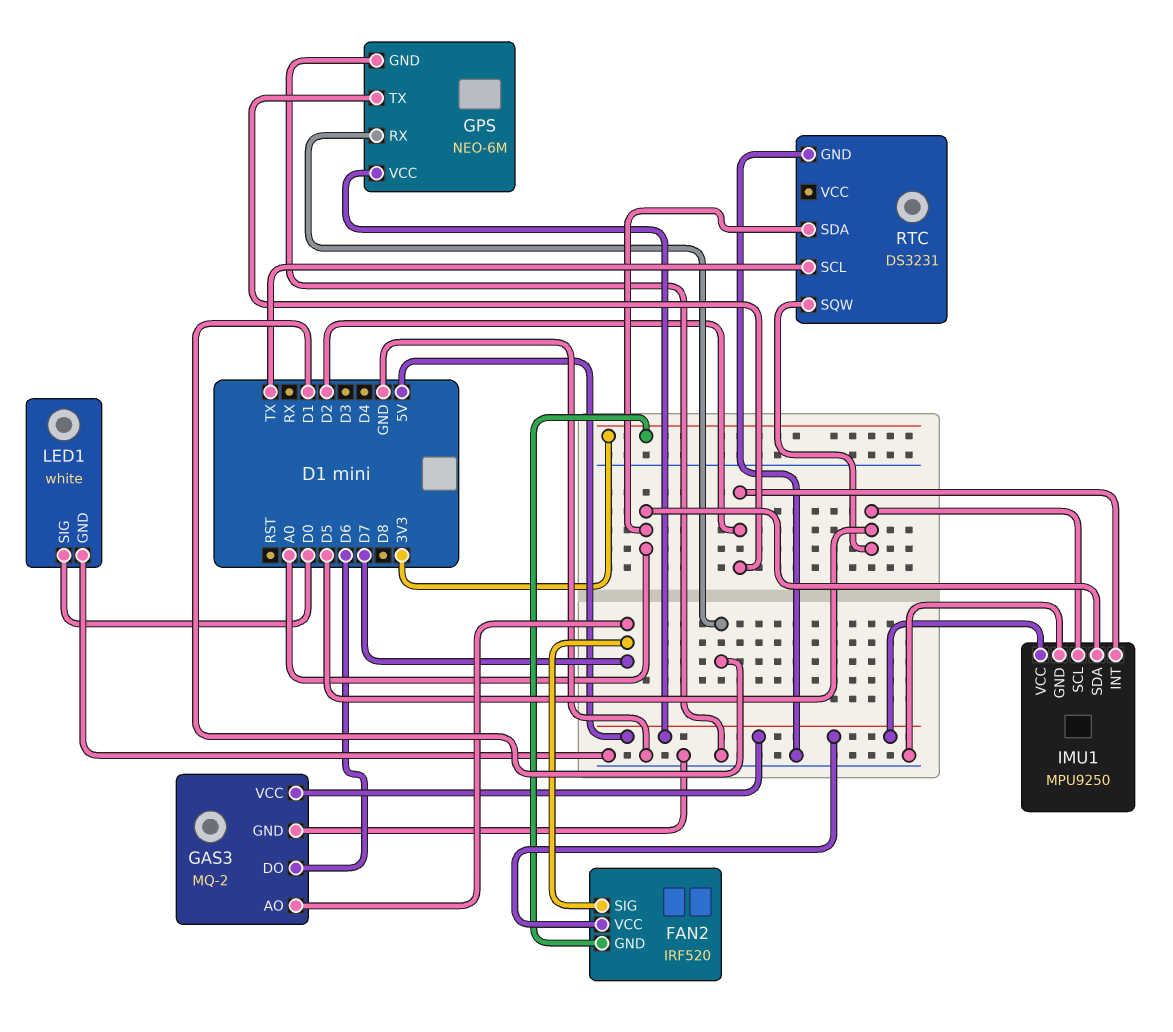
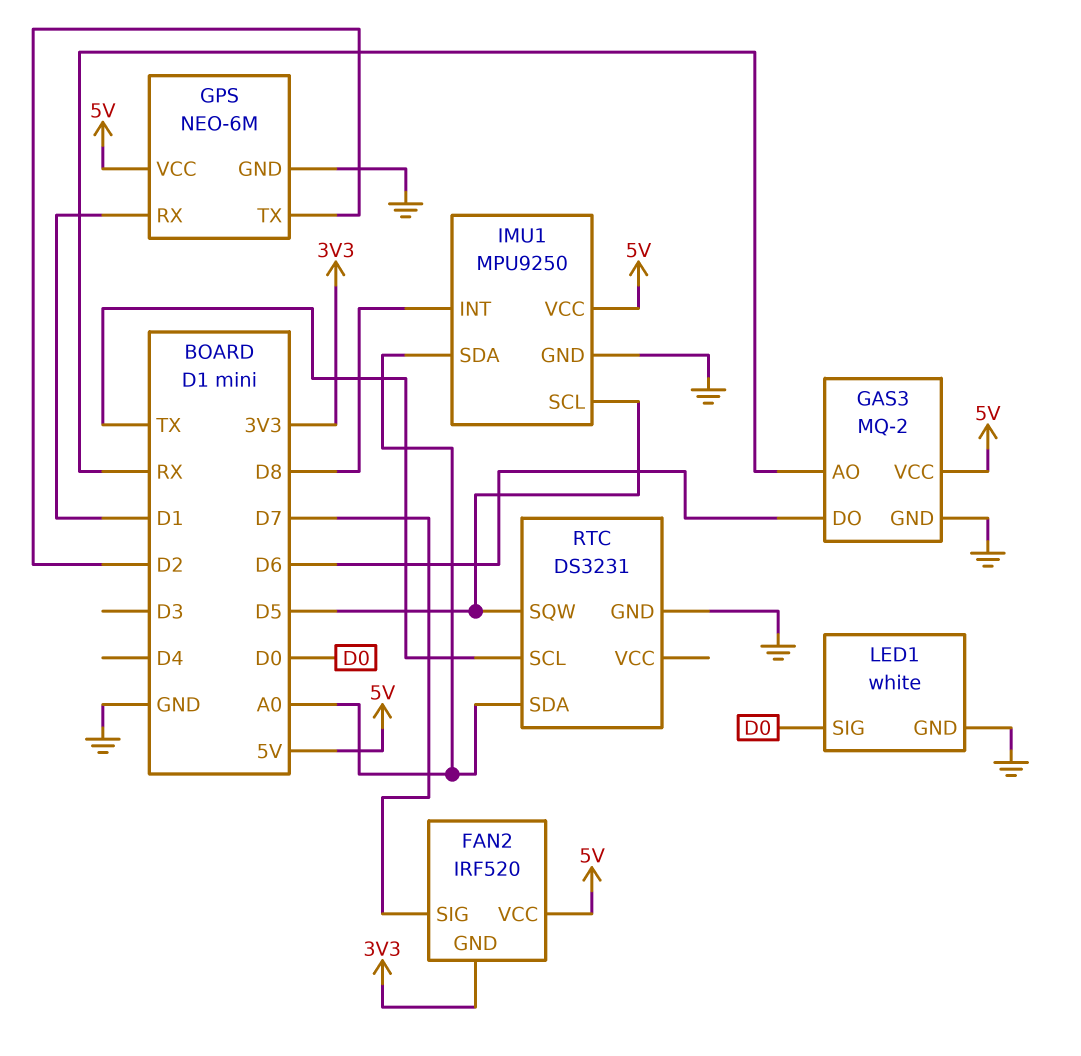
GAS3 pin AO: D7 -> RX
IMU1 pin INT: D2 -> D8

